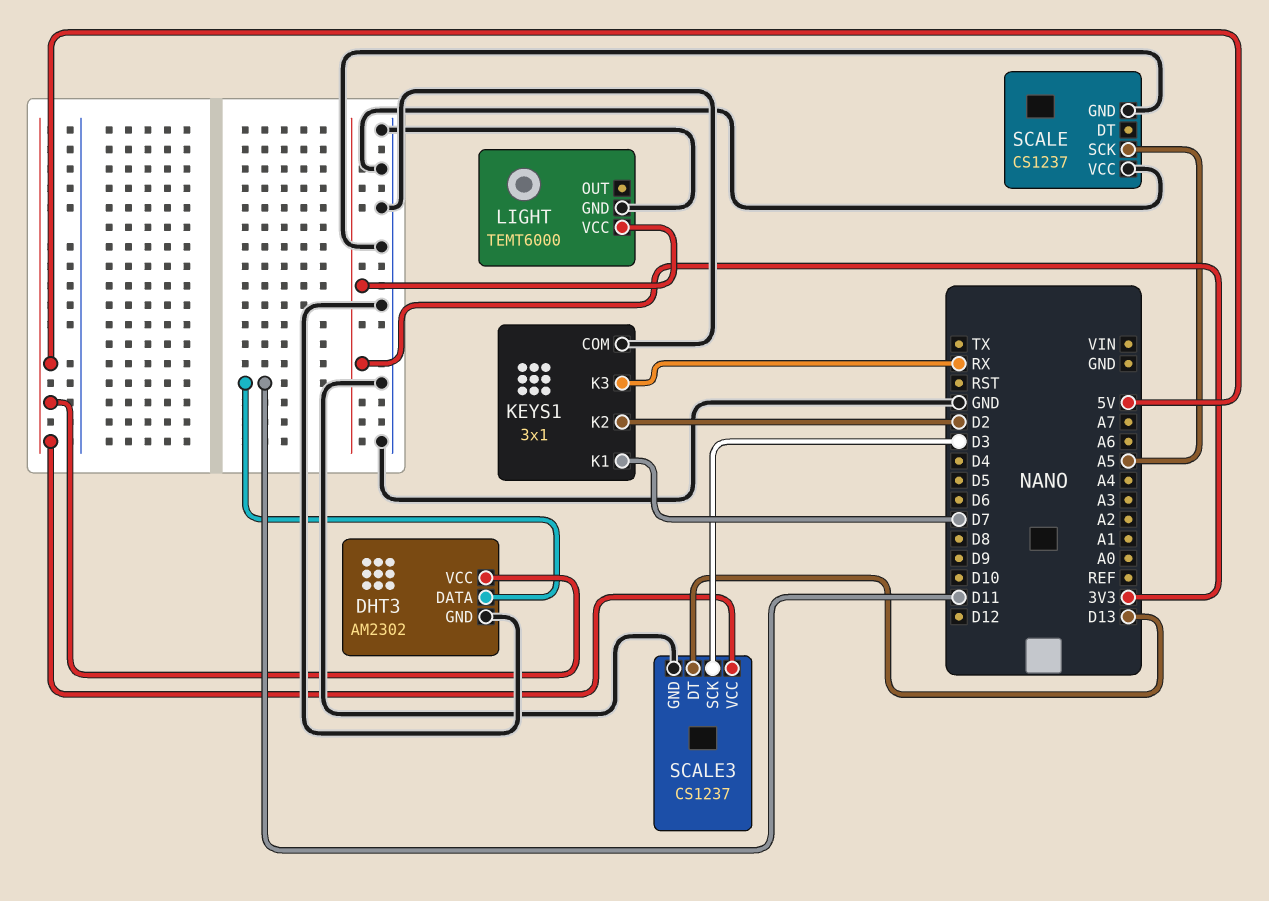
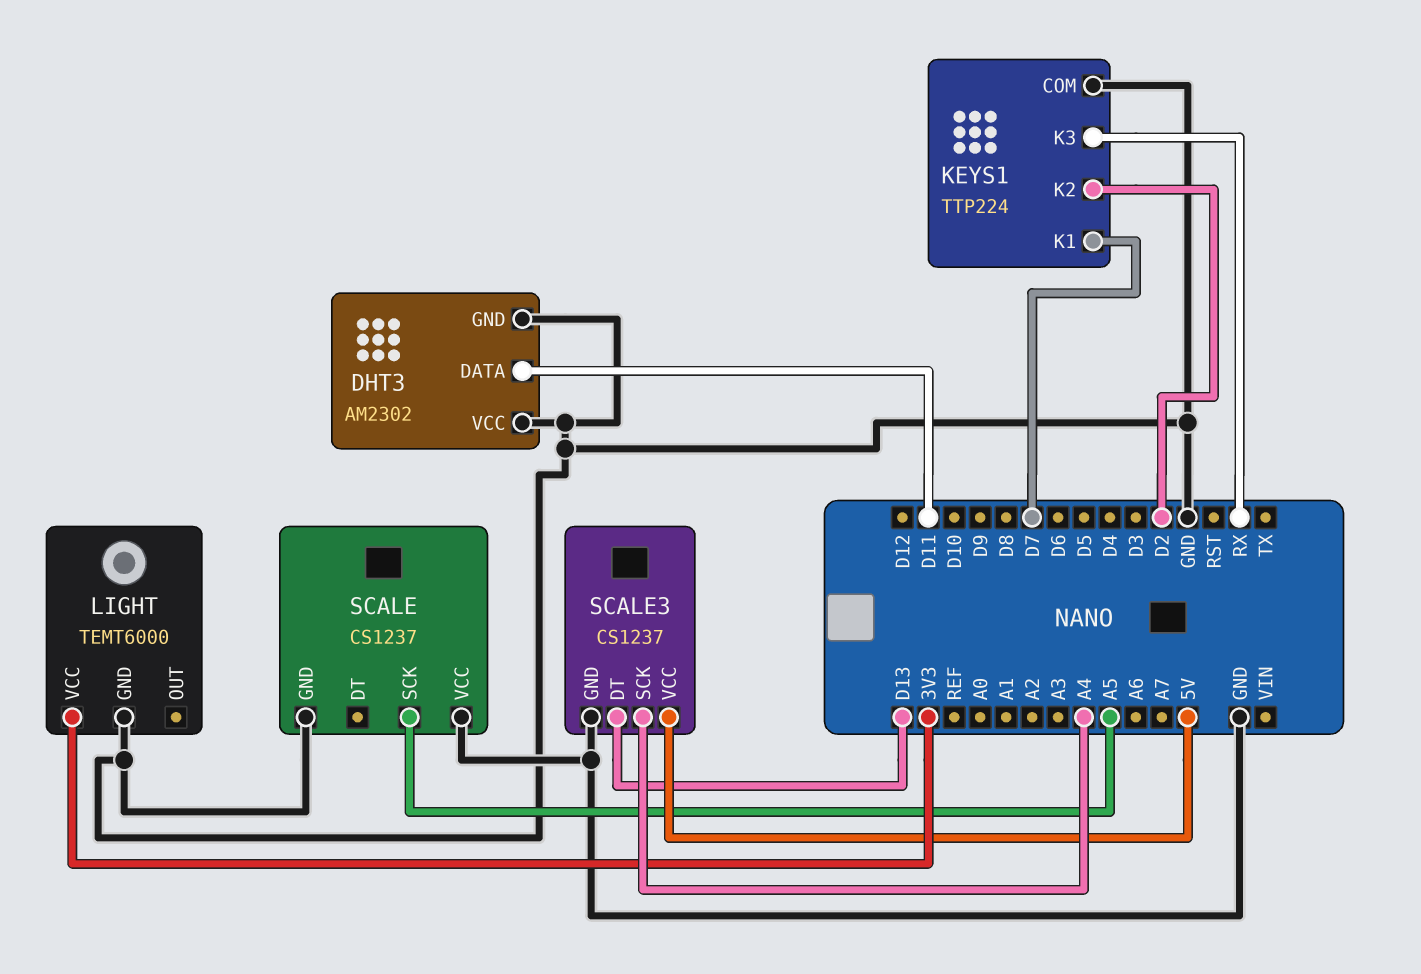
DHT3 pin VCC: 5V -> GND
KEYS1: 3x1 -> TTP224
SCALE3 pin SCK: D3 -> A4

